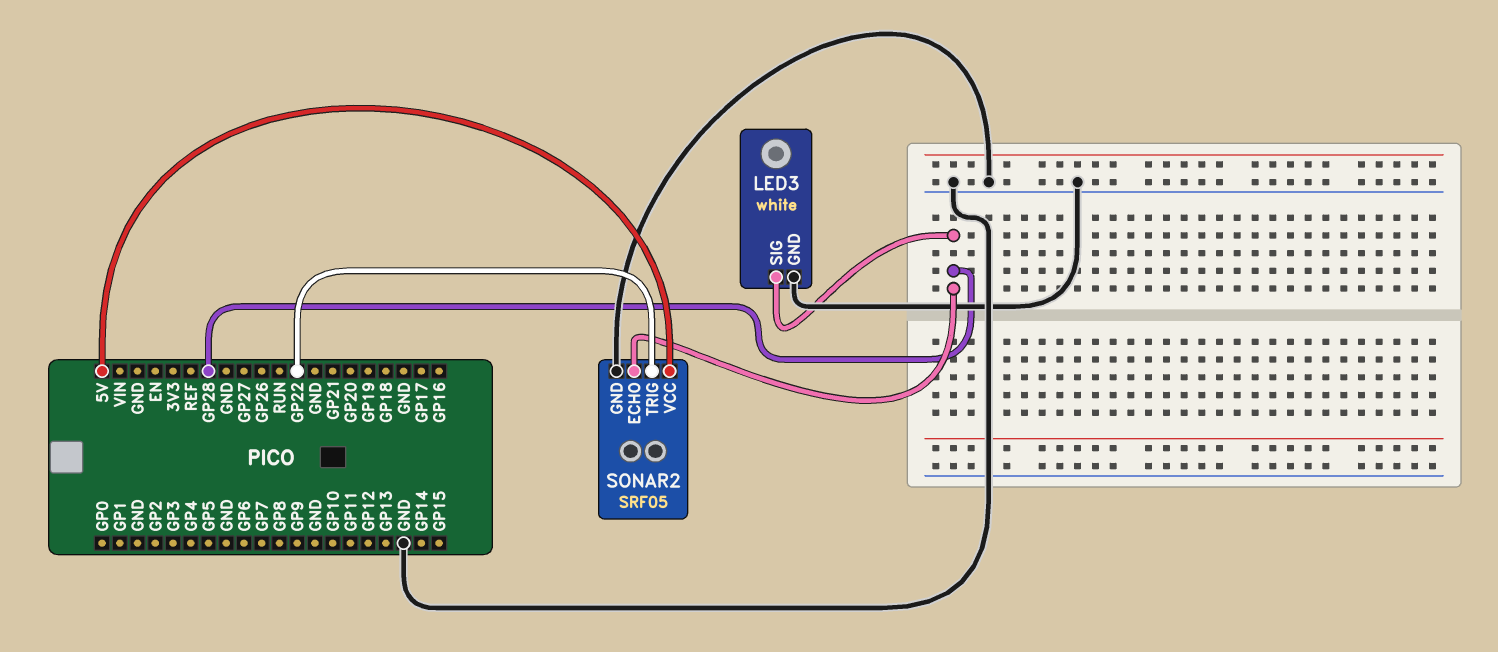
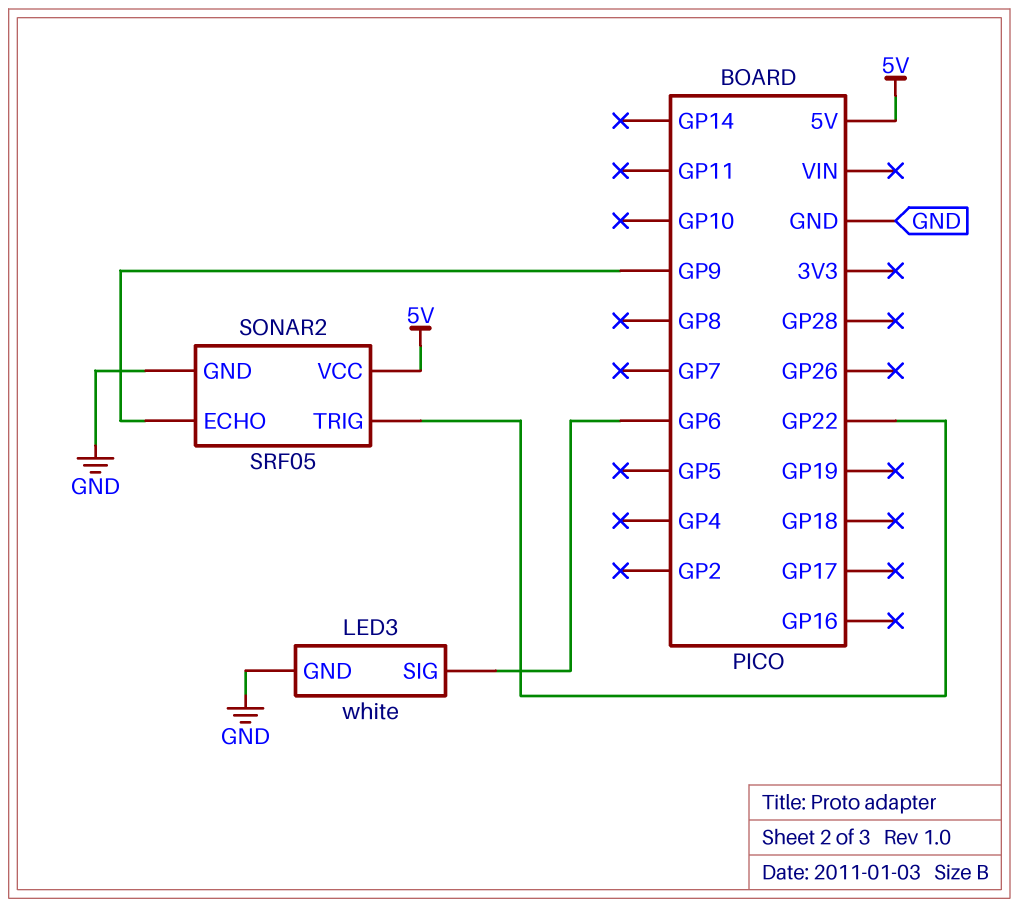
LED3 pin SIG: GP28 -> GP6
SONAR2 pin ECHO: GP28 -> GP9

